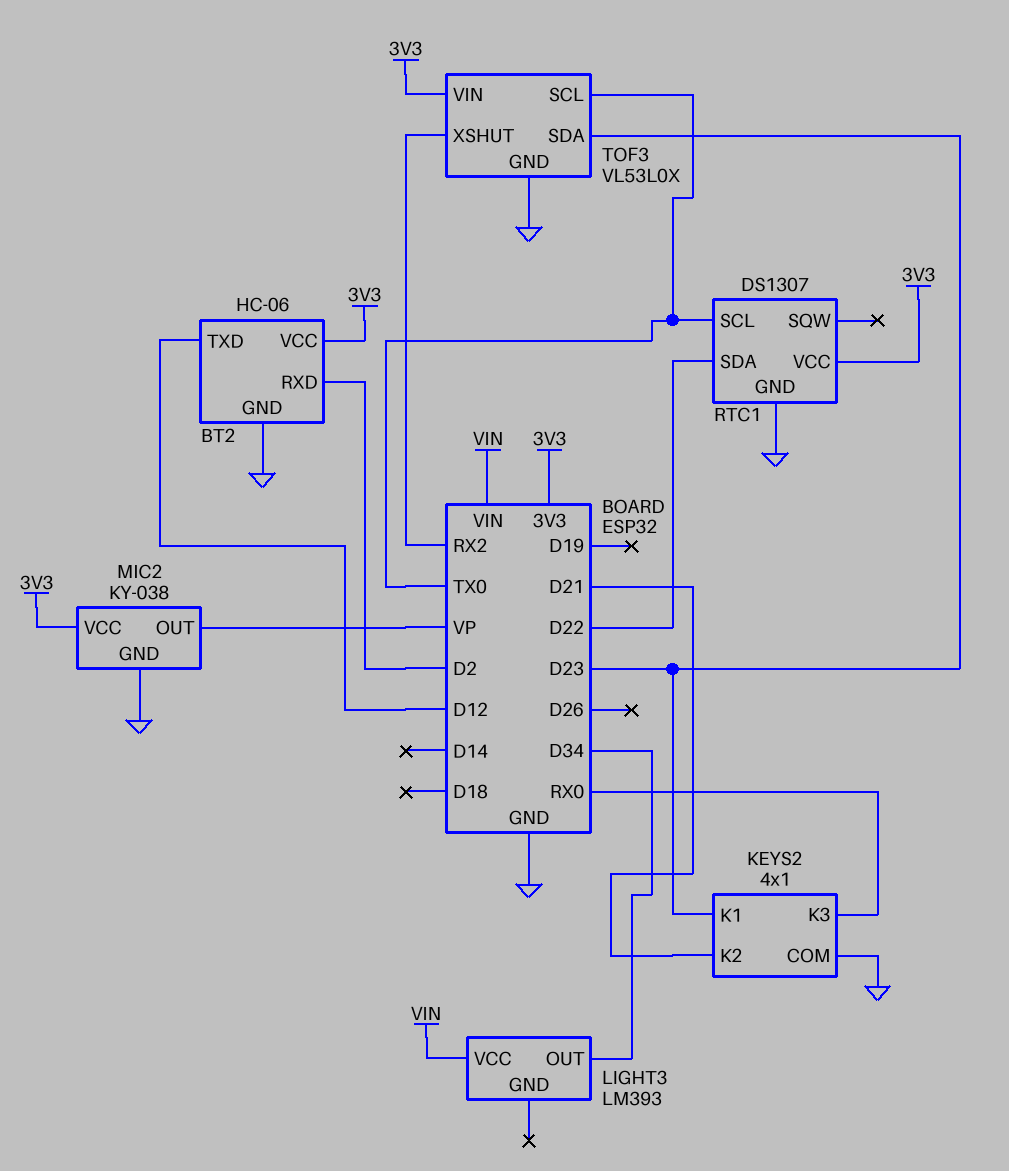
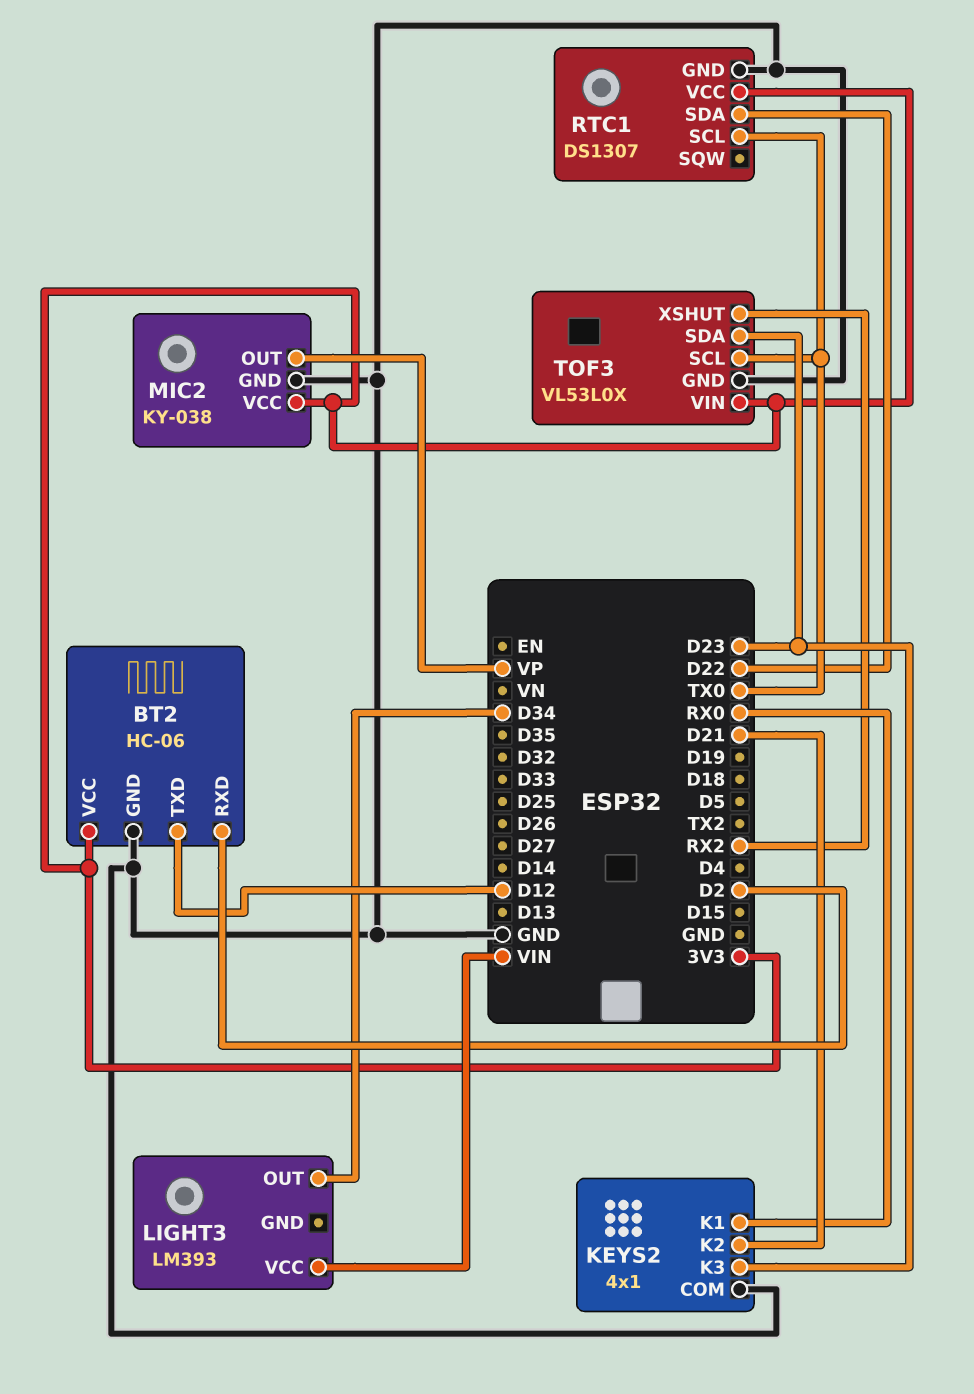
KEYS2 pin K1: D23 -> RX0
KEYS2 pin K3: RX0 -> D23

